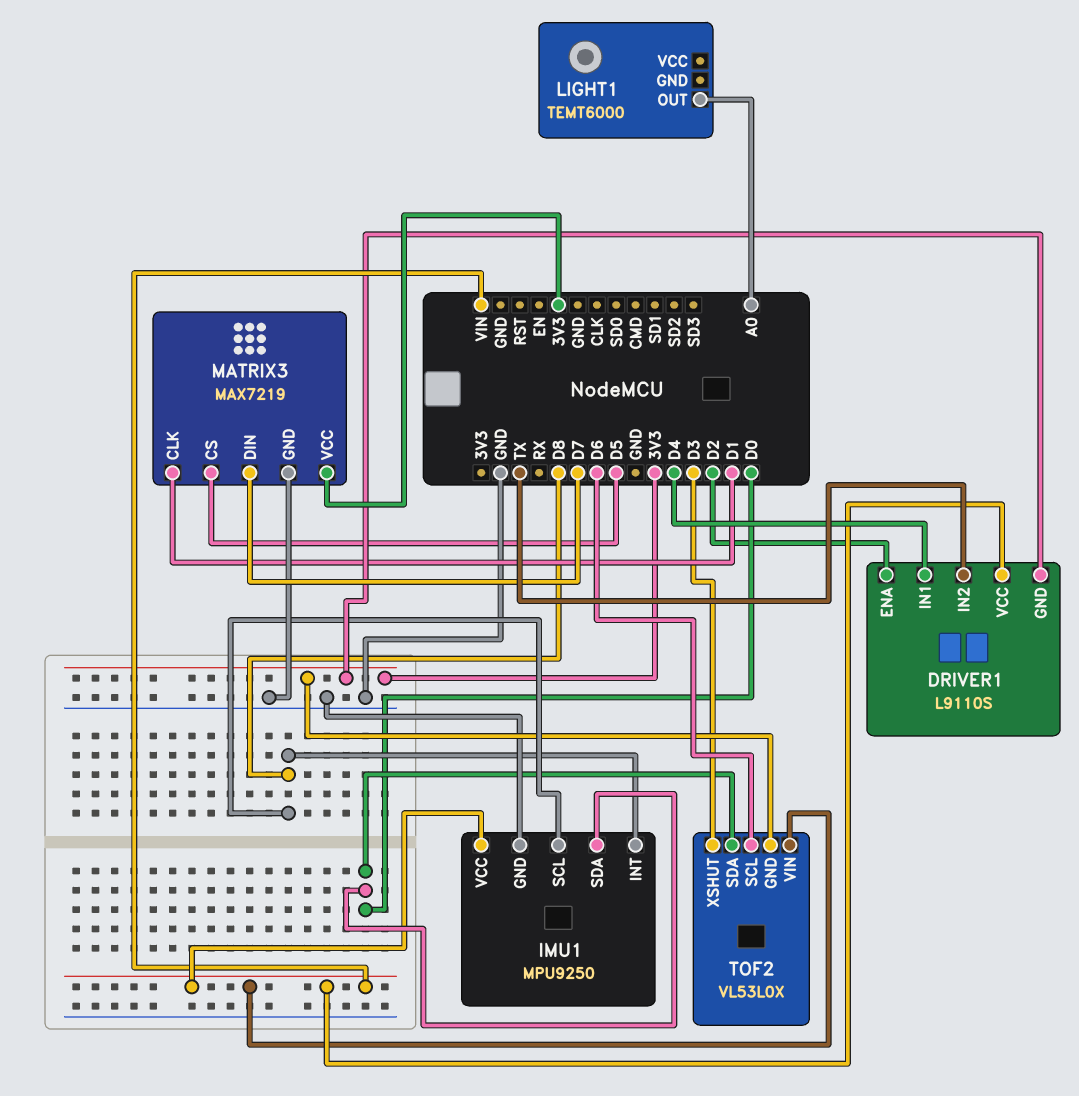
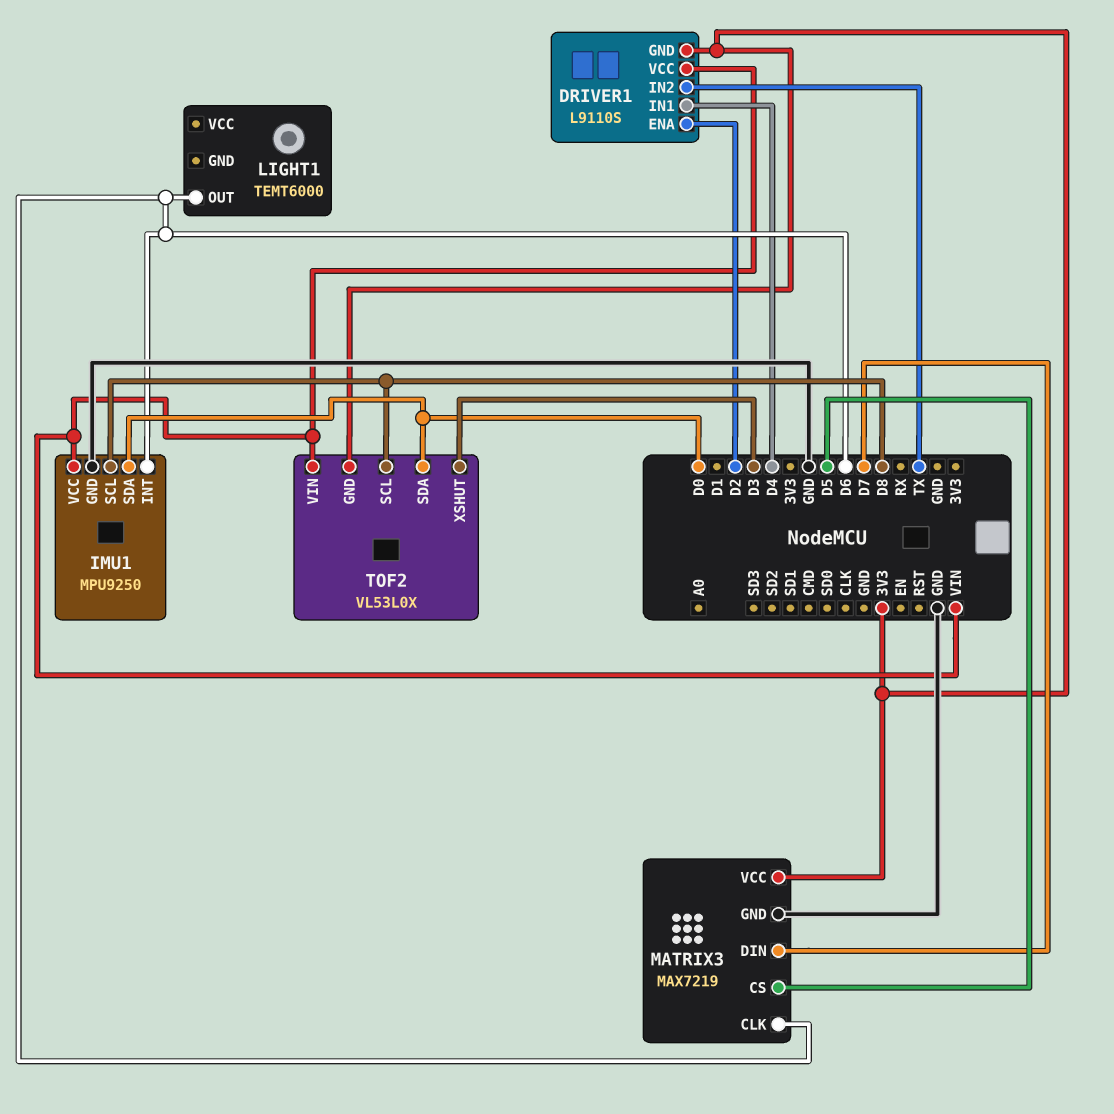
IMU1 pin INT: D8 -> D6
LIGHT1 pin OUT: A0 -> D6
MATRIX3 pin CLK: D1 -> D6
TOF2 pin SCL: D6 -> D8

